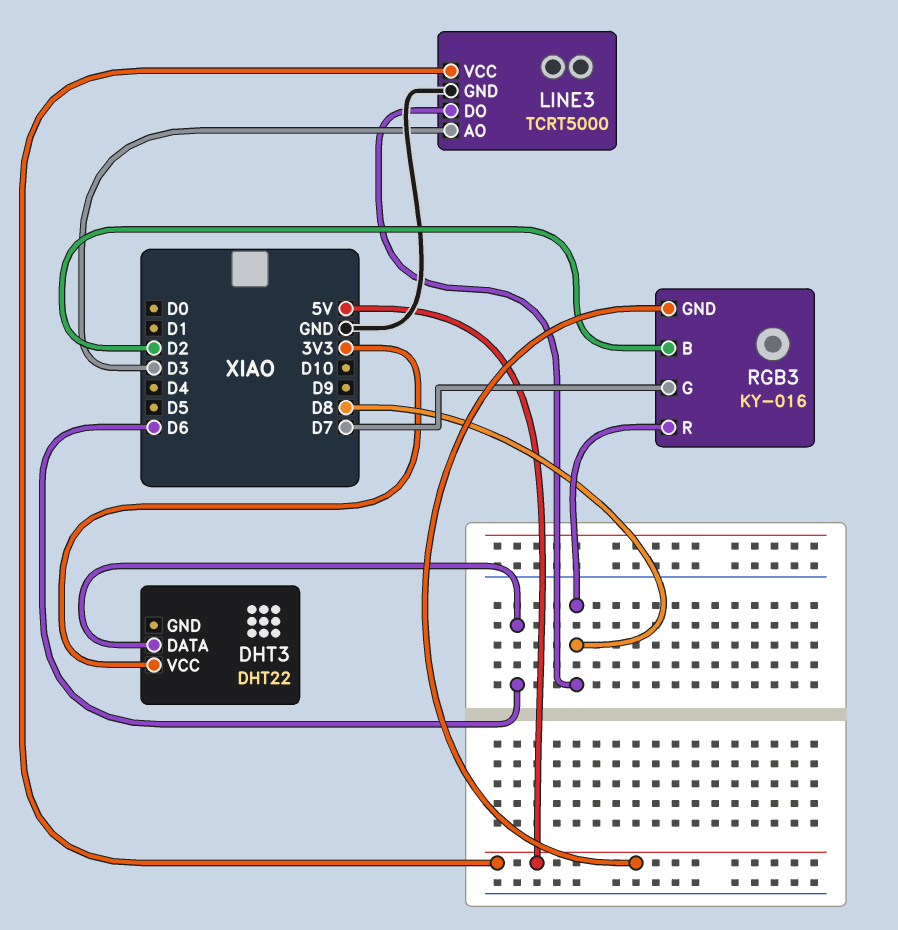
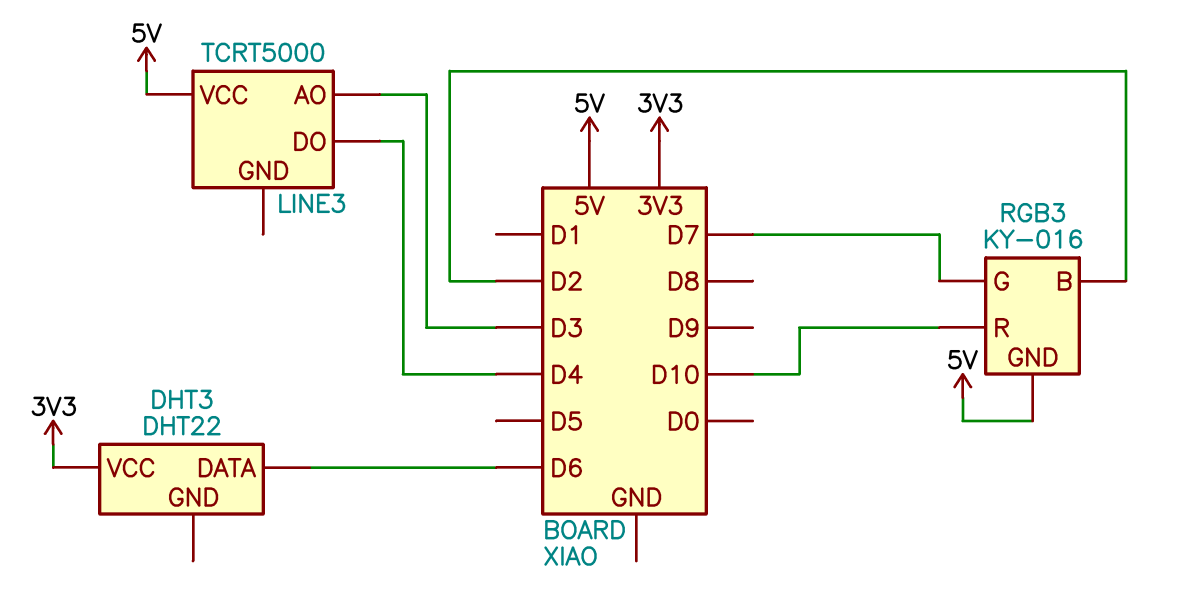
LINE3 pin DO: D8 -> D4
LINE3 pin GND: GND -> none
RGB3 pin R: D8 -> D10

